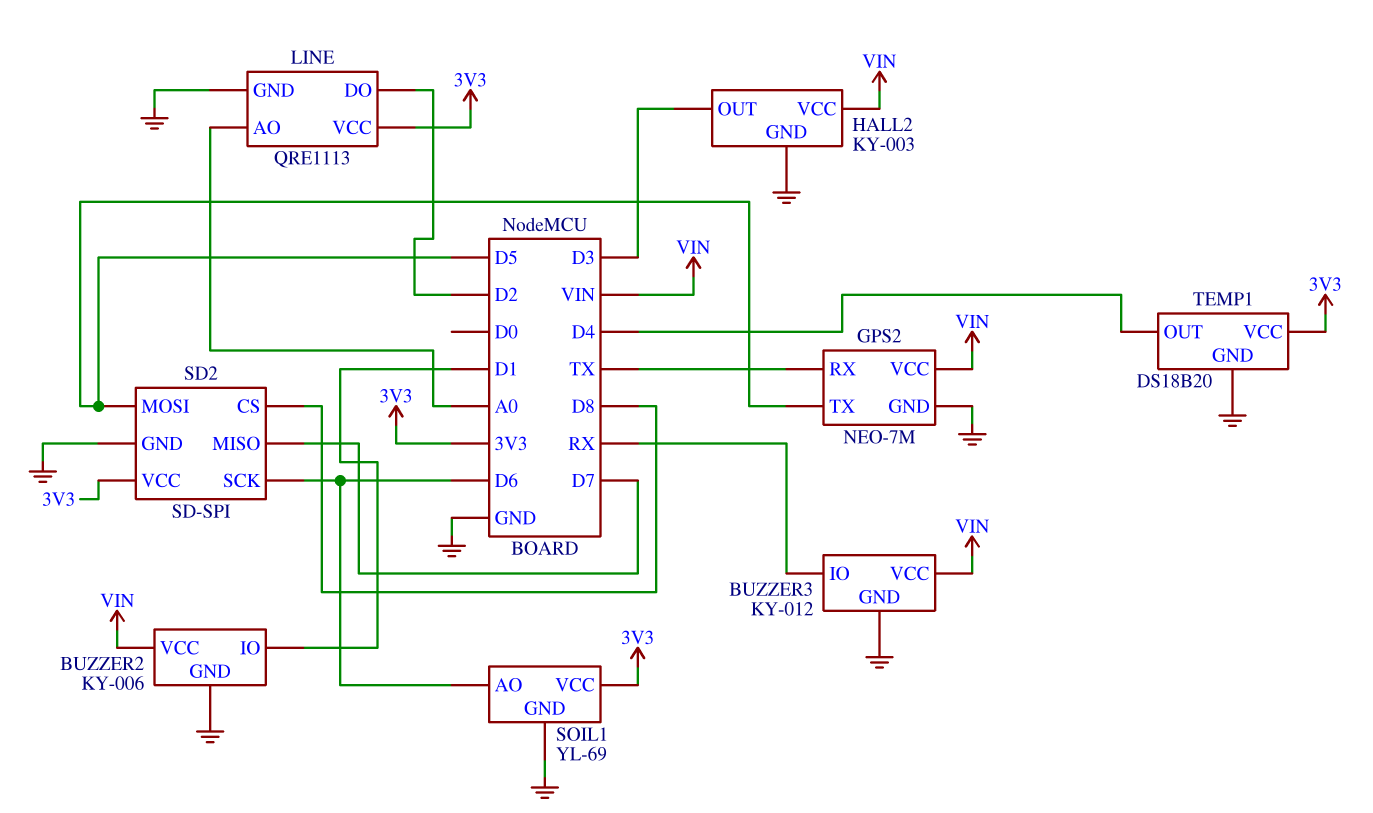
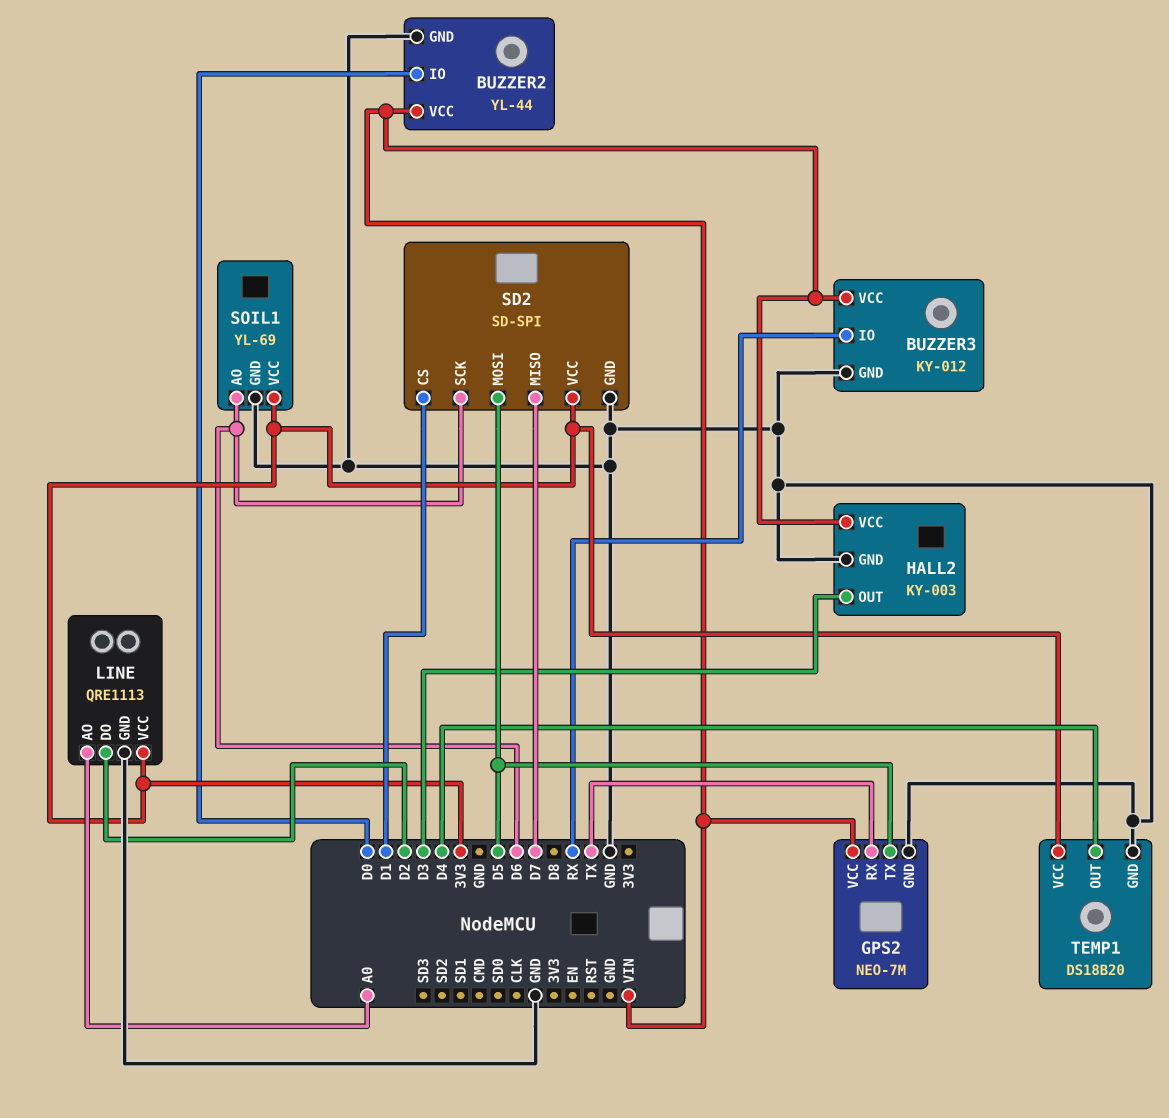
BUZZER2: KY-006 -> YL-44
BUZZER2 pin IO: D1 -> D0
SD2 pin CS: D8 -> D1

